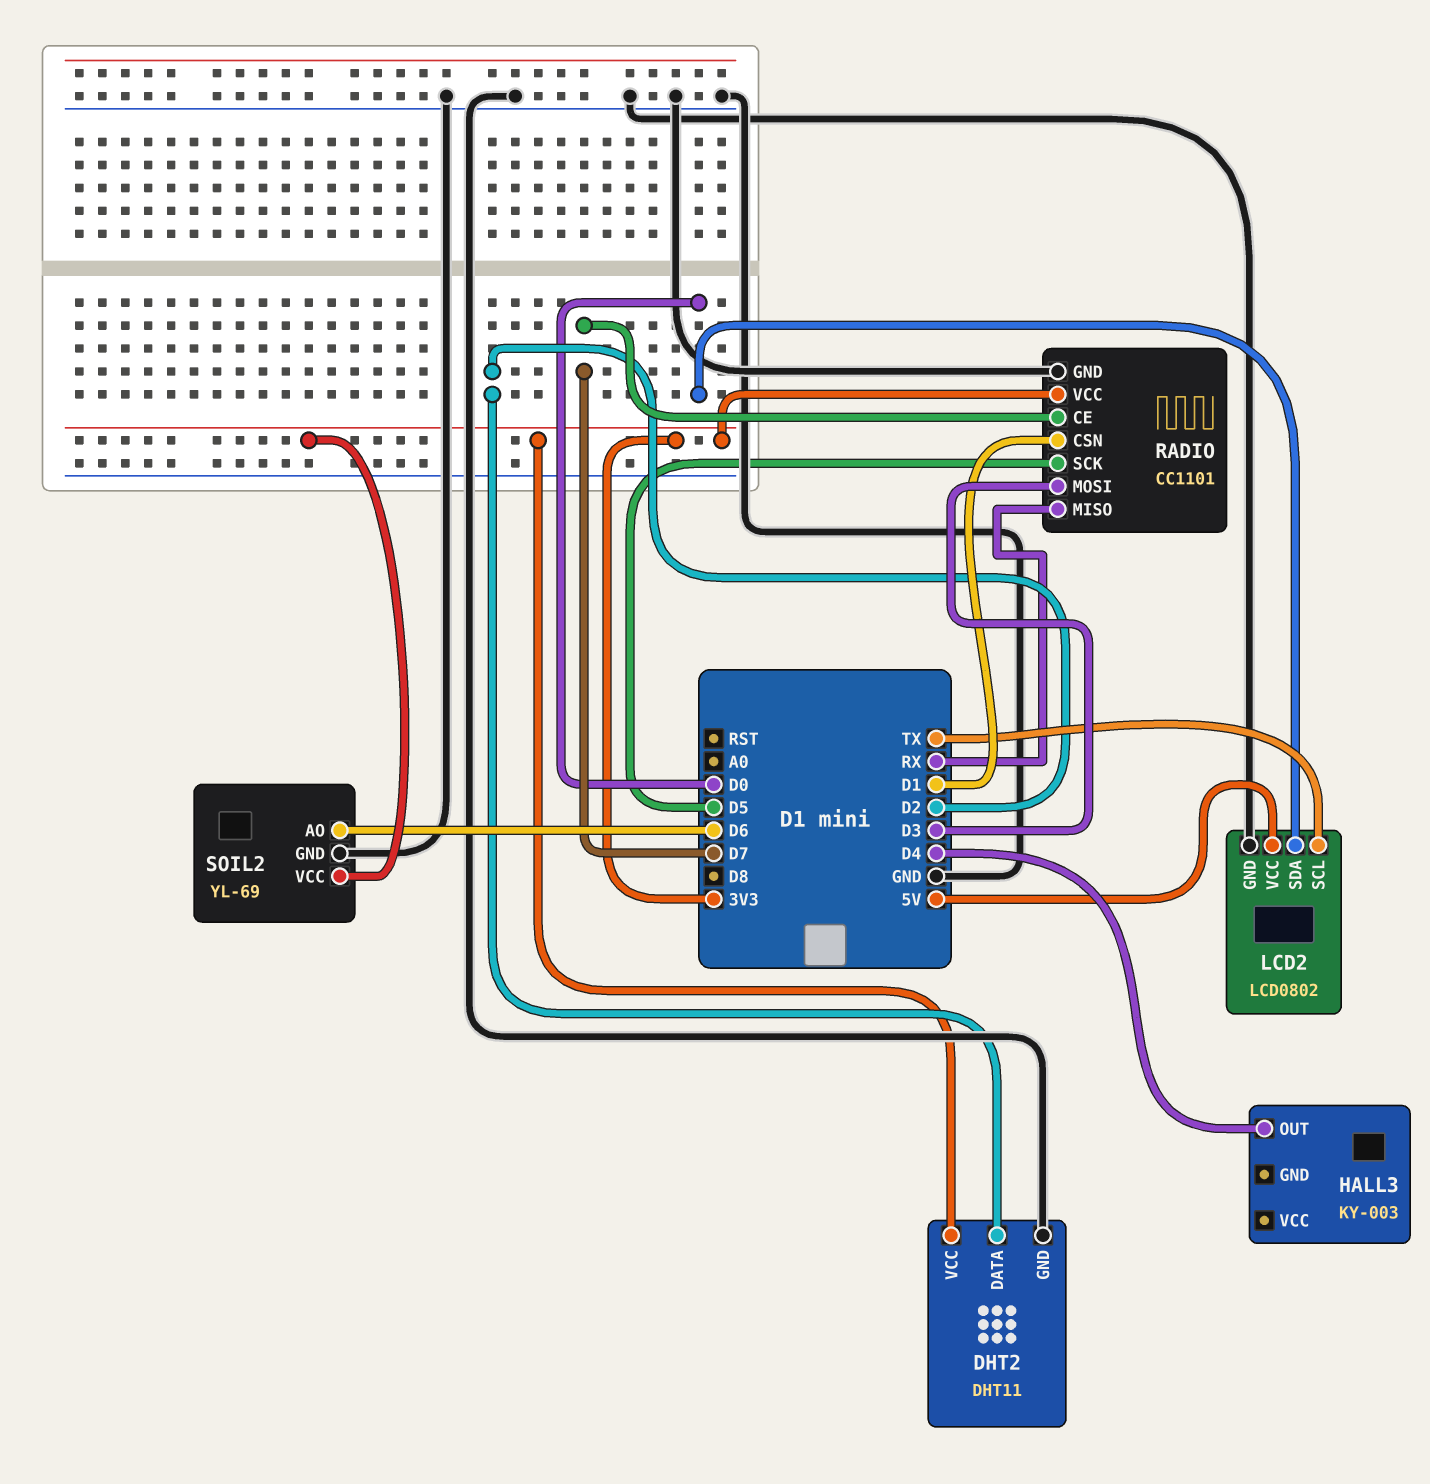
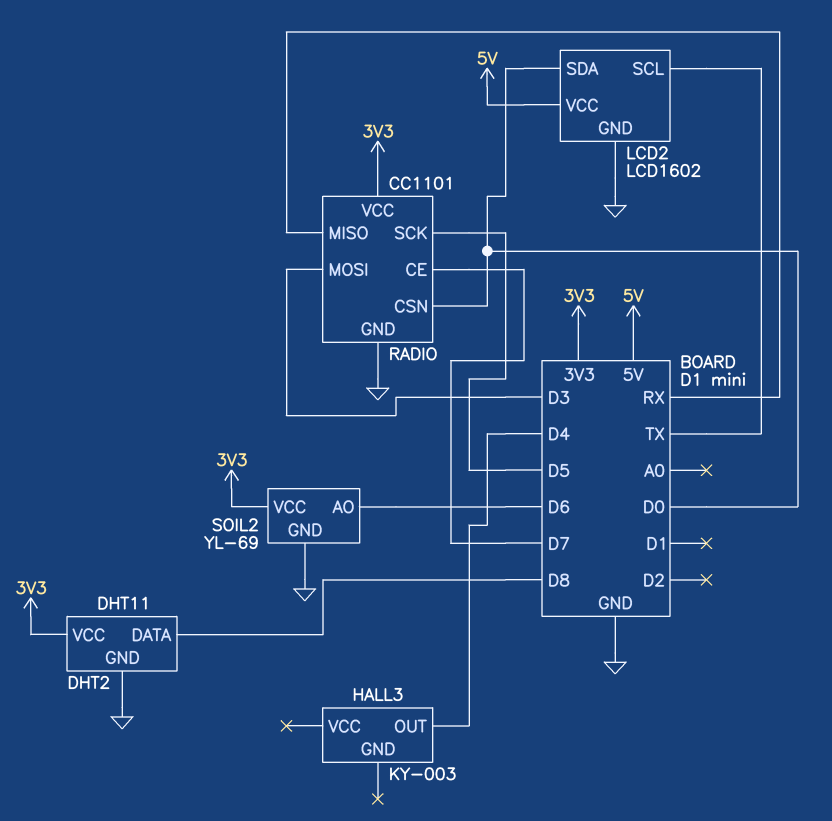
DHT2 pin DATA: D2 -> D8
LCD2: LCD0802 -> LCD1602
RADIO pin CSN: D1 -> D0

